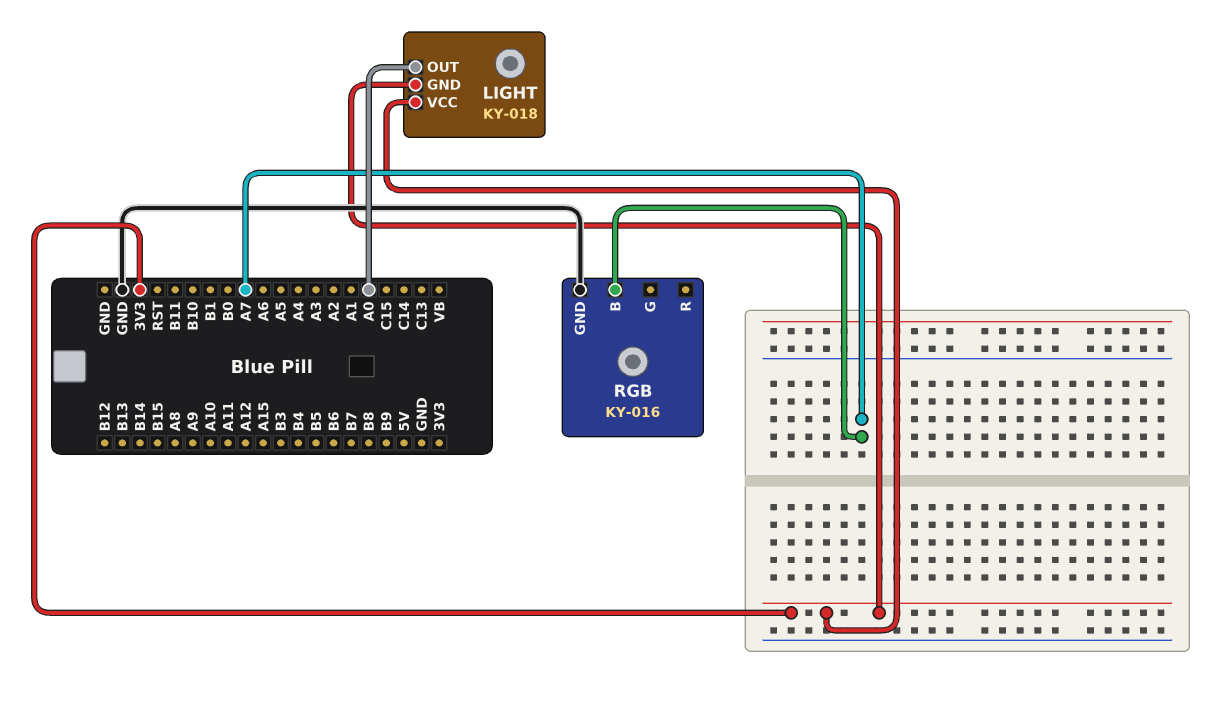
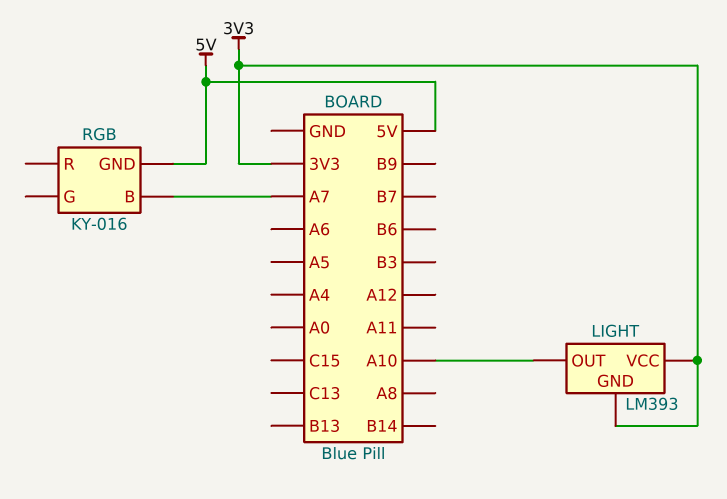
LIGHT: KY-018 -> LM393
LIGHT pin OUT: A0 -> A10
RGB pin GND: GND -> 5V

